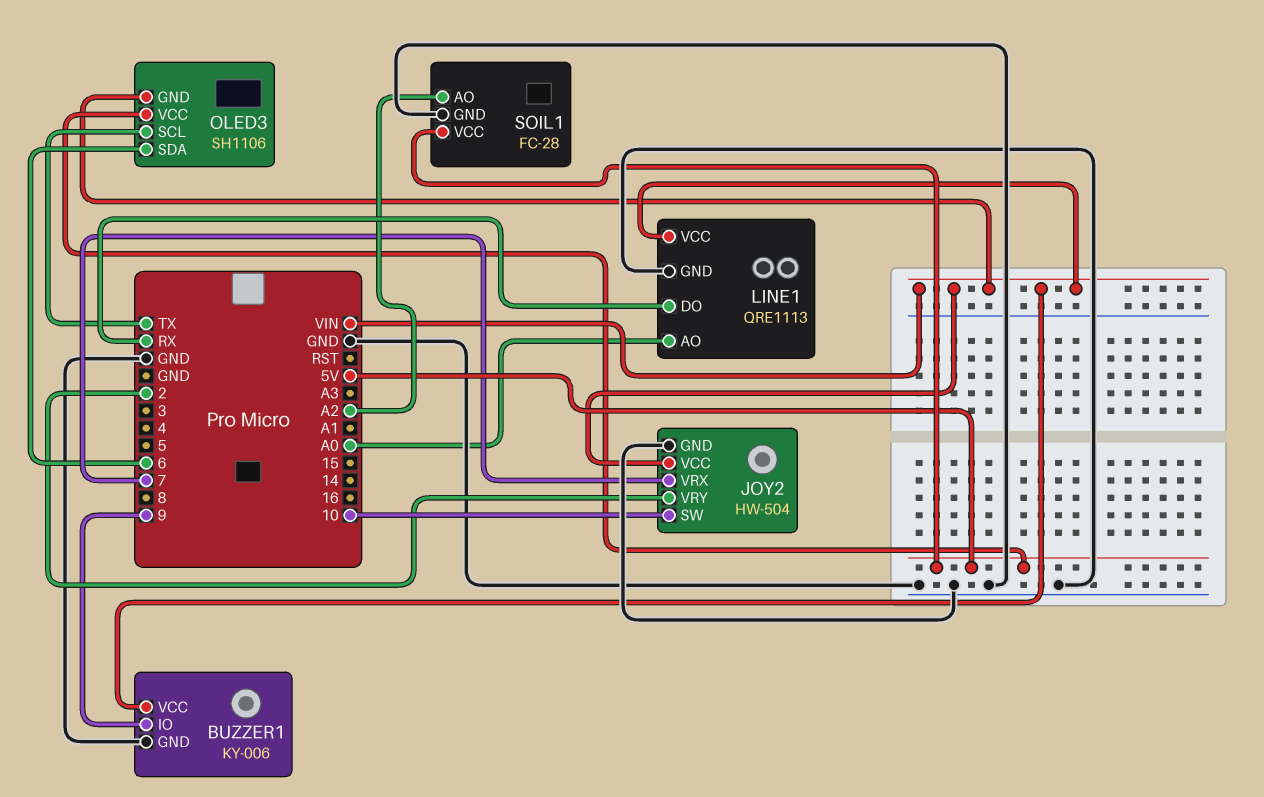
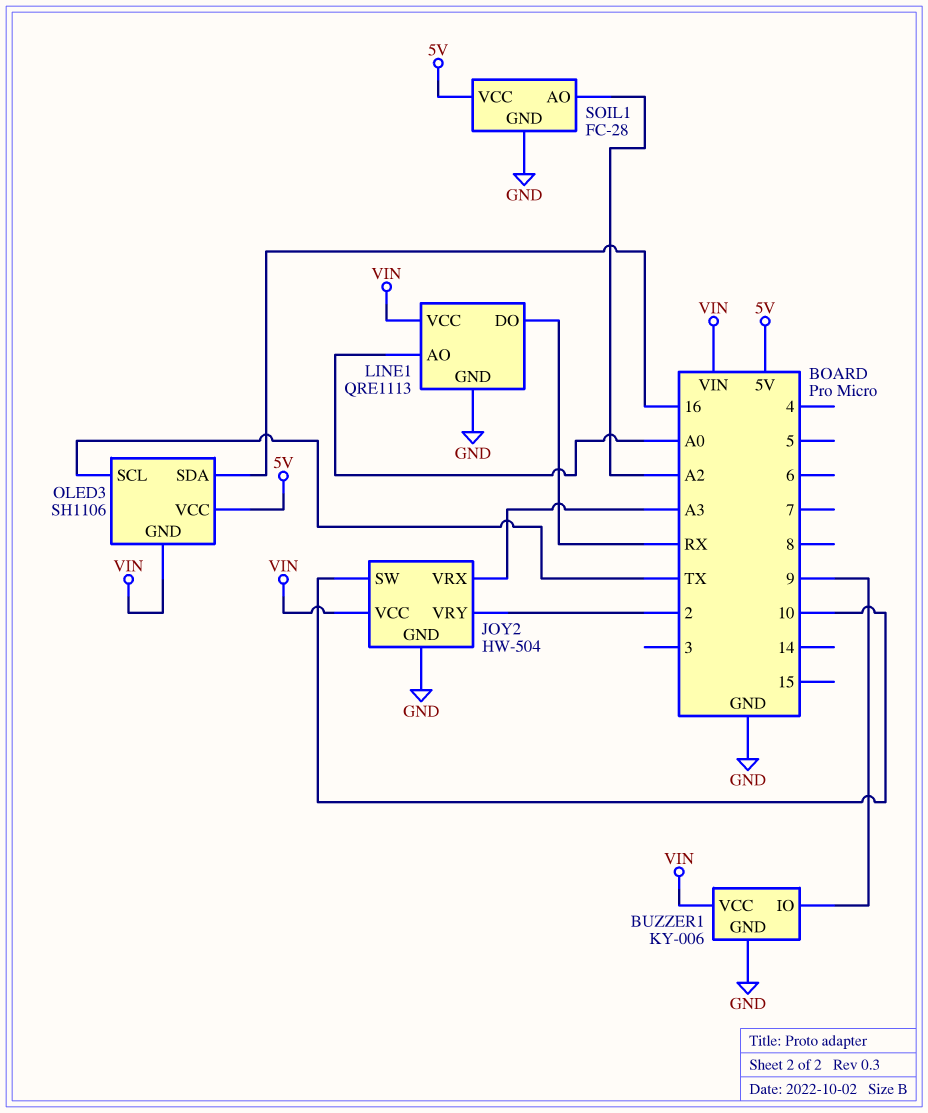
JOY2 pin VRX: 7 -> A3
OLED3 pin SDA: 6 -> 16

